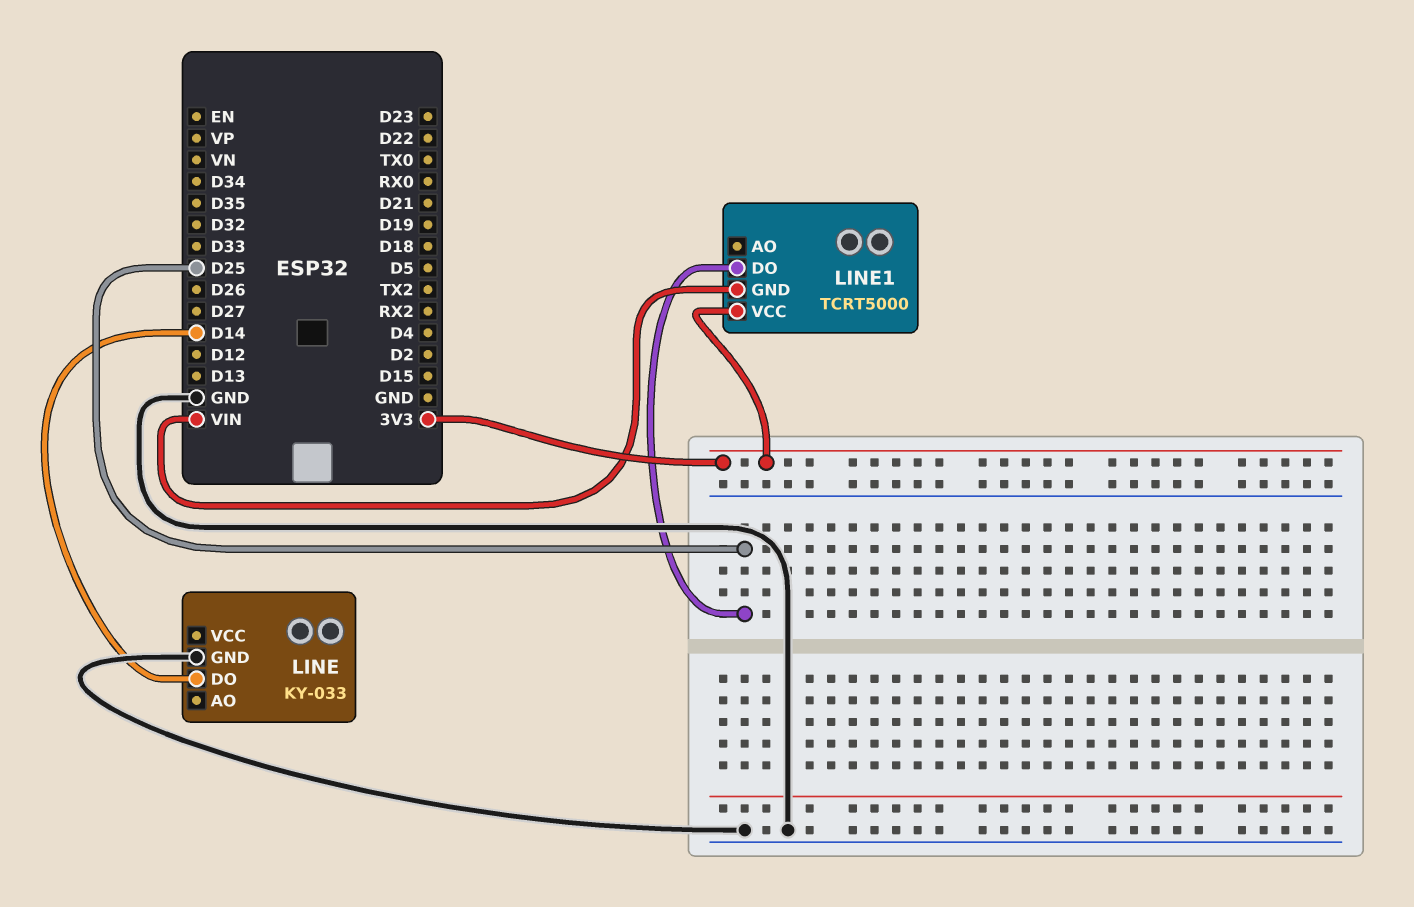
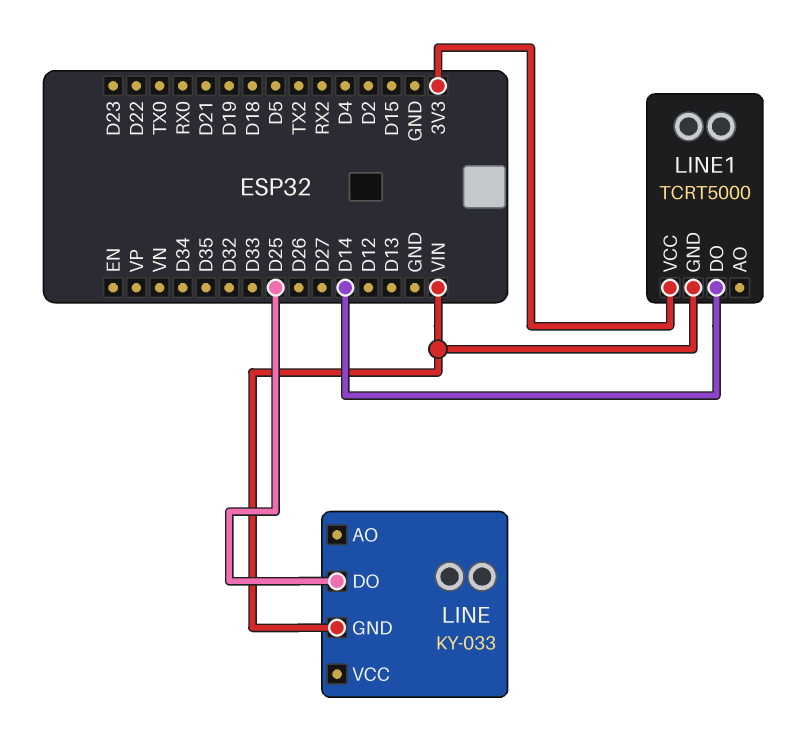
LINE pin DO: D14 -> D25
LINE pin GND: GND -> VIN
LINE1 pin DO: D25 -> D14

